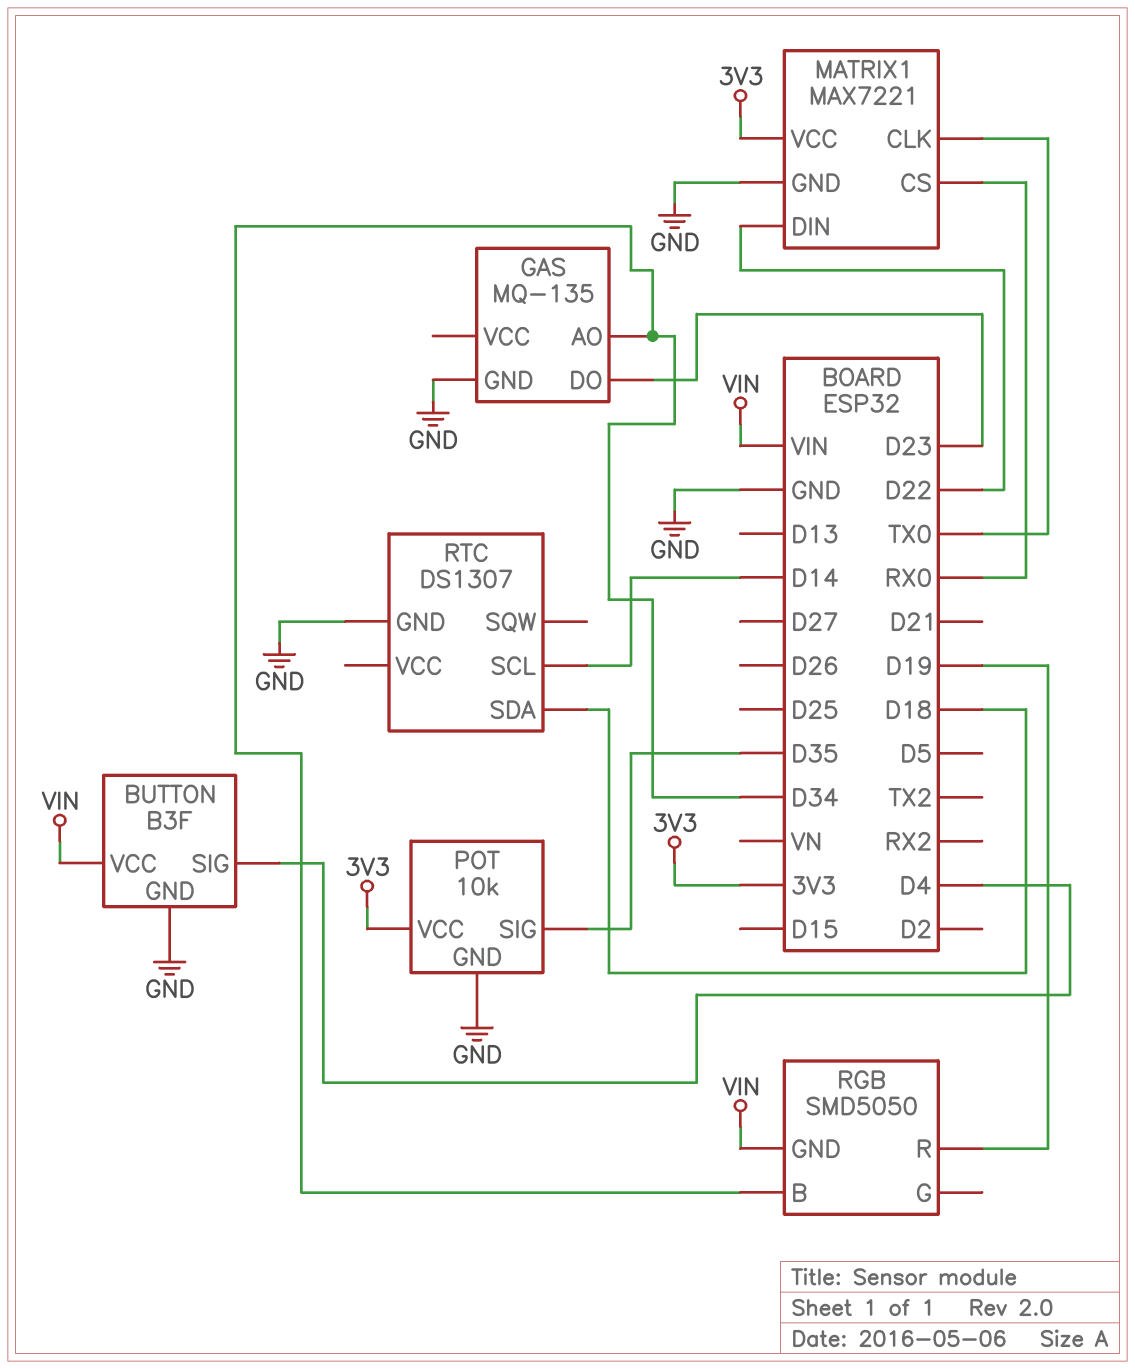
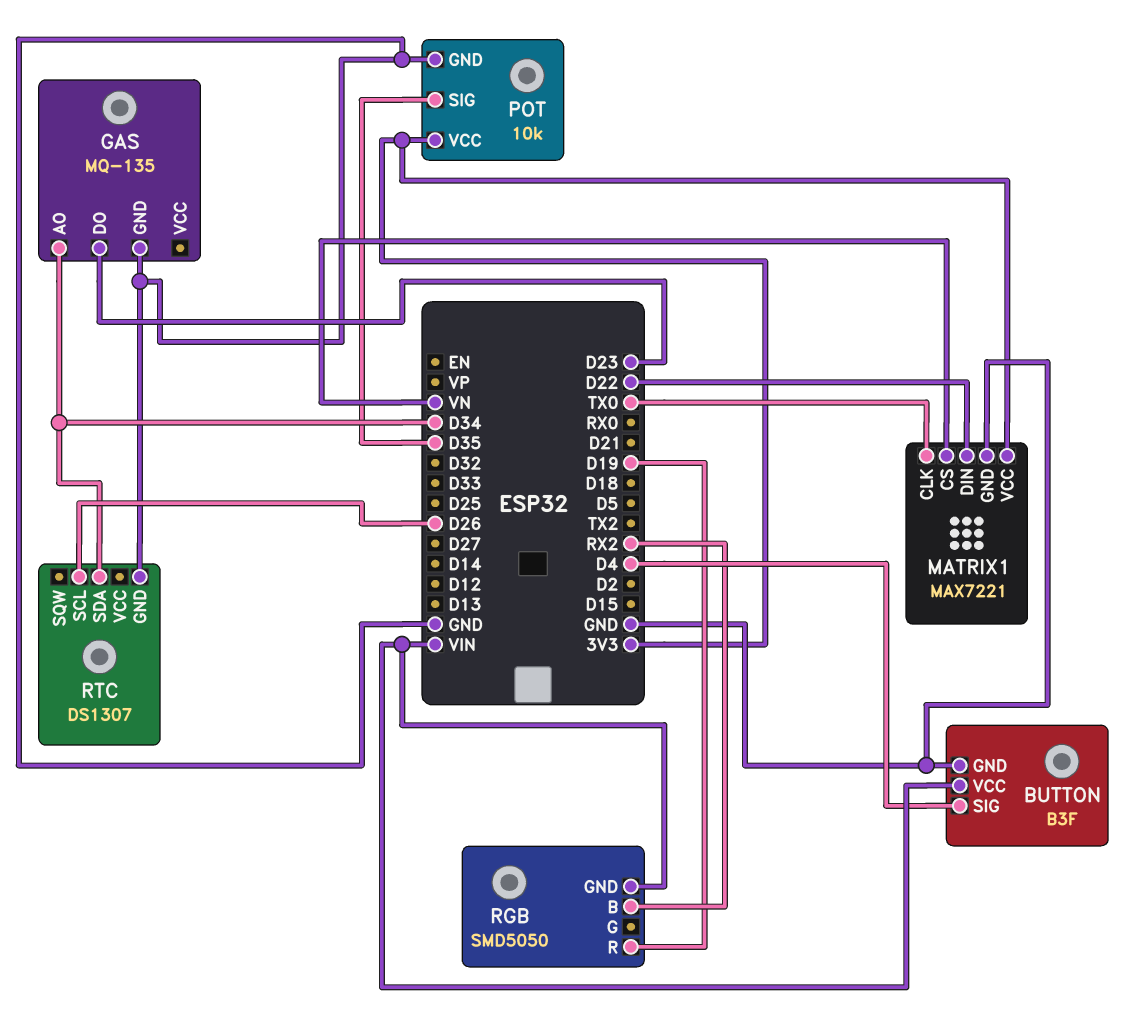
MATRIX1 pin CS: RX0 -> VN
RGB pin B: D34 -> RX2
RTC pin SCL: D14 -> D26
RTC pin SDA: D18 -> D34

